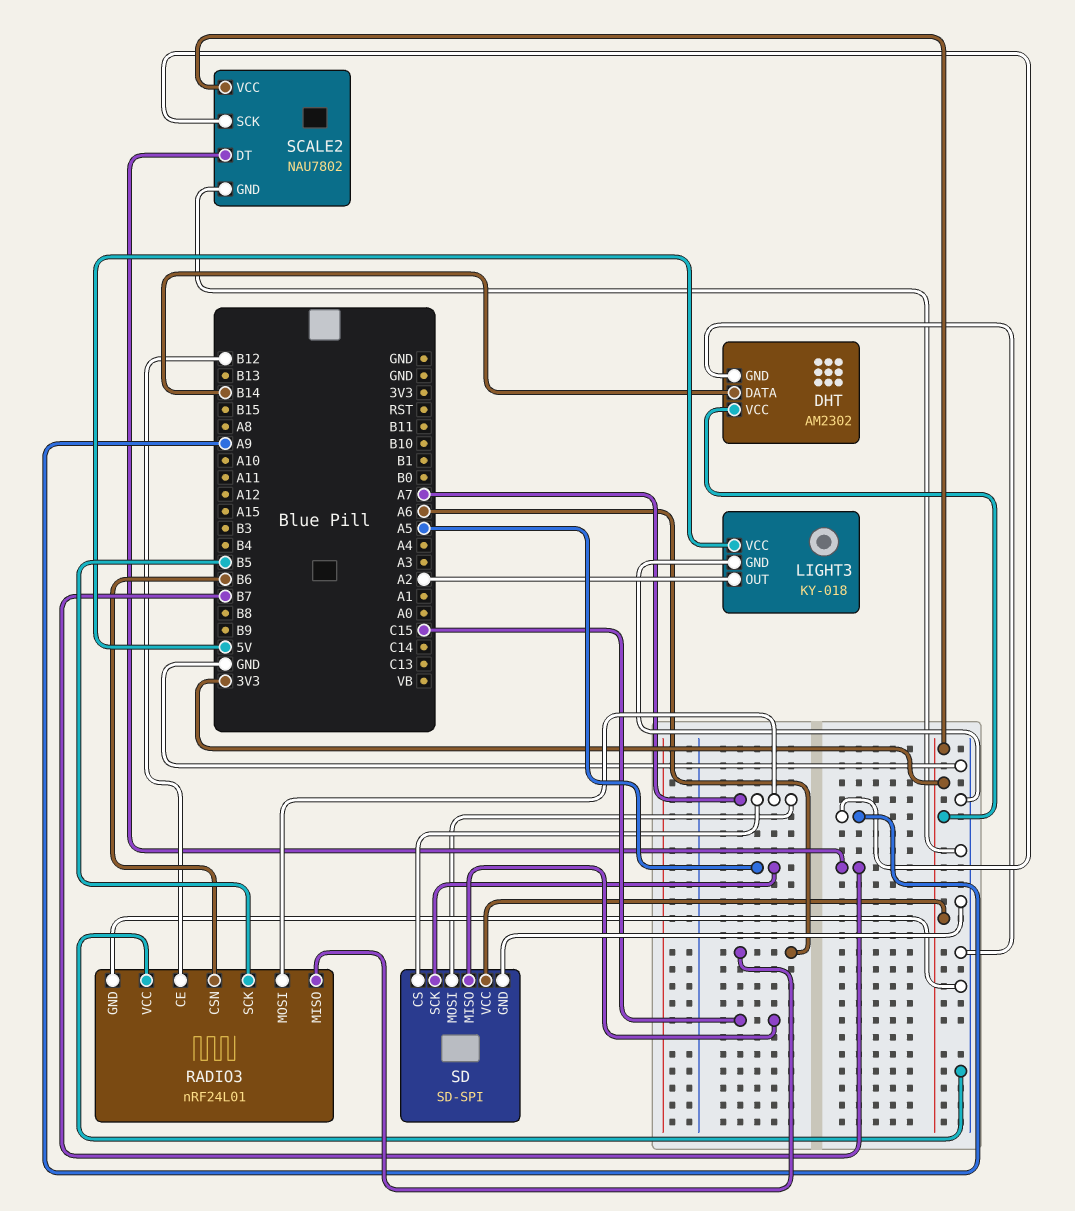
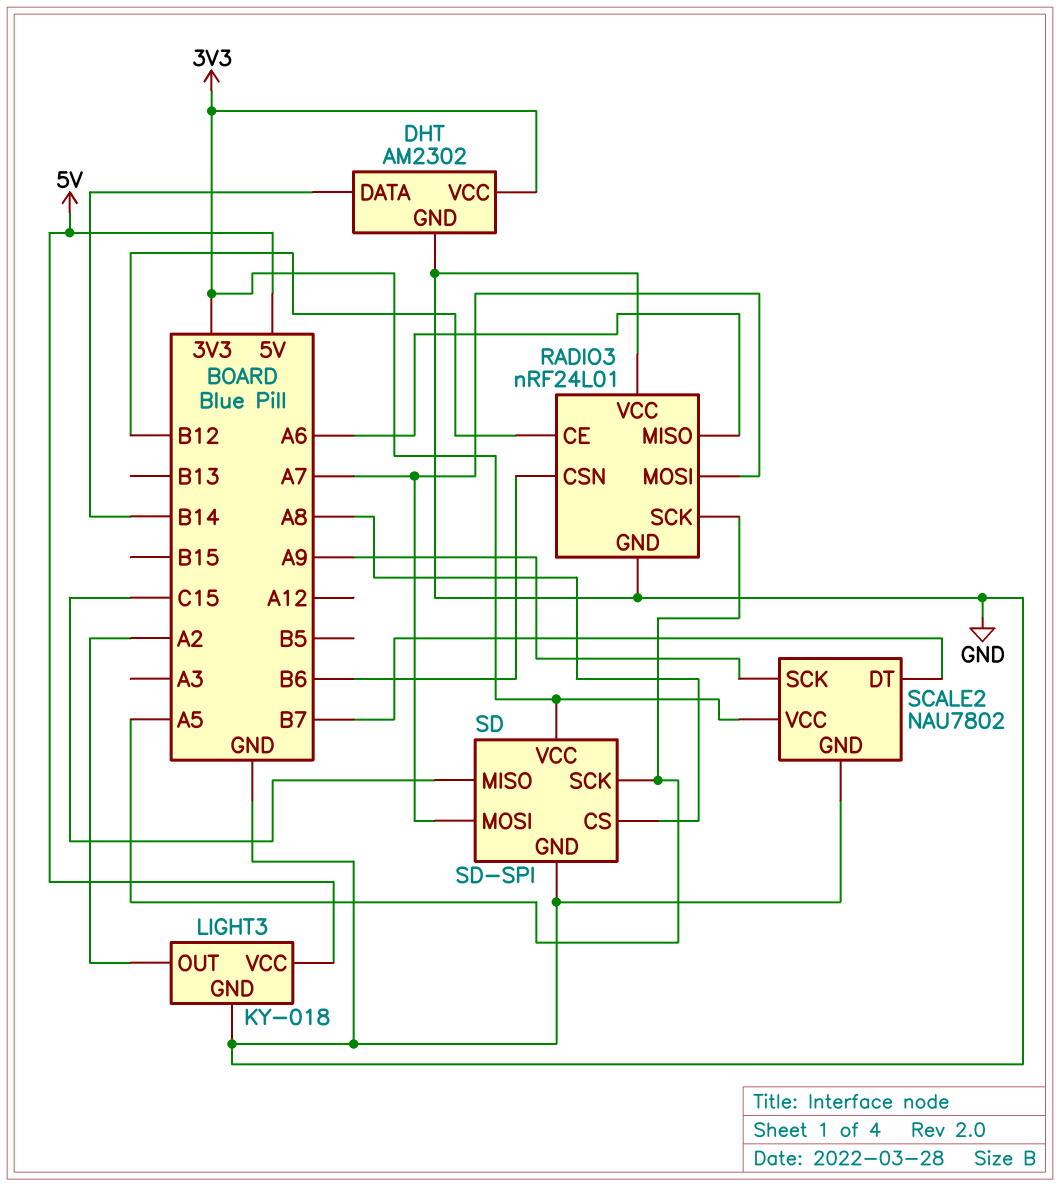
RADIO3 pin SCK: B5 -> A5
SD pin CS: A7 -> A8

